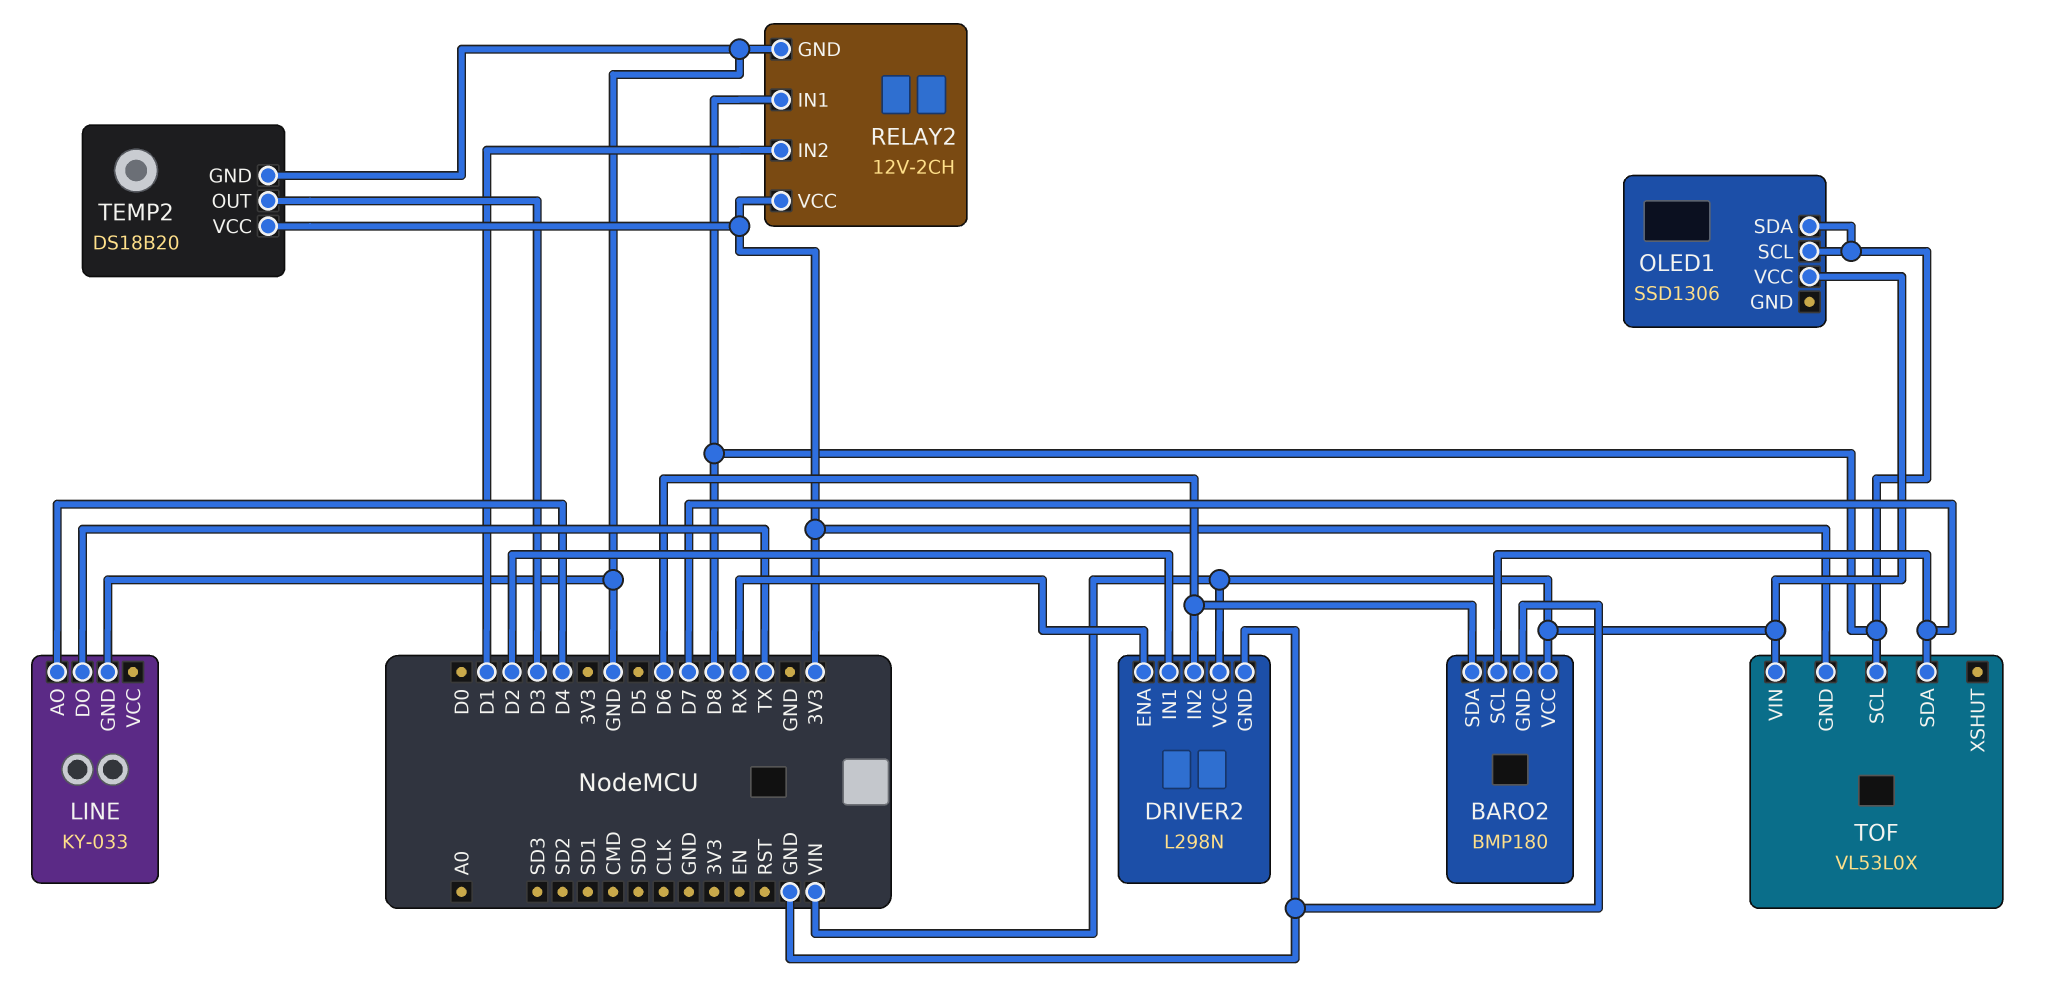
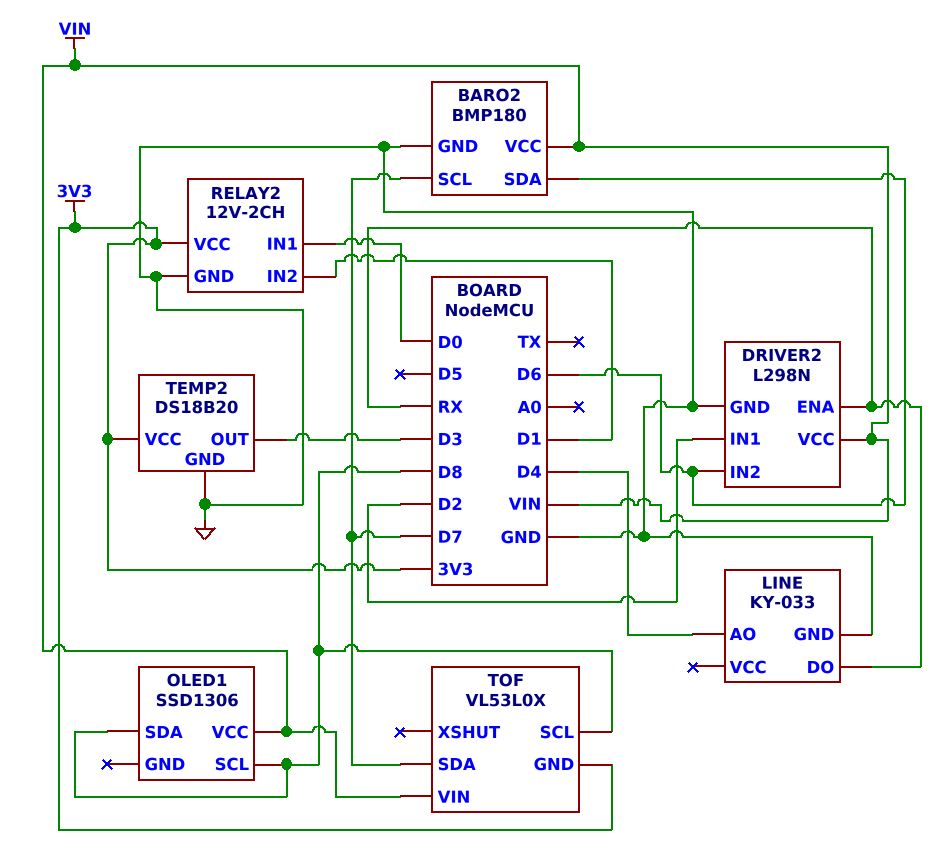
LINE pin DO: TX -> RX
RELAY2 pin IN1: D8 -> D0

